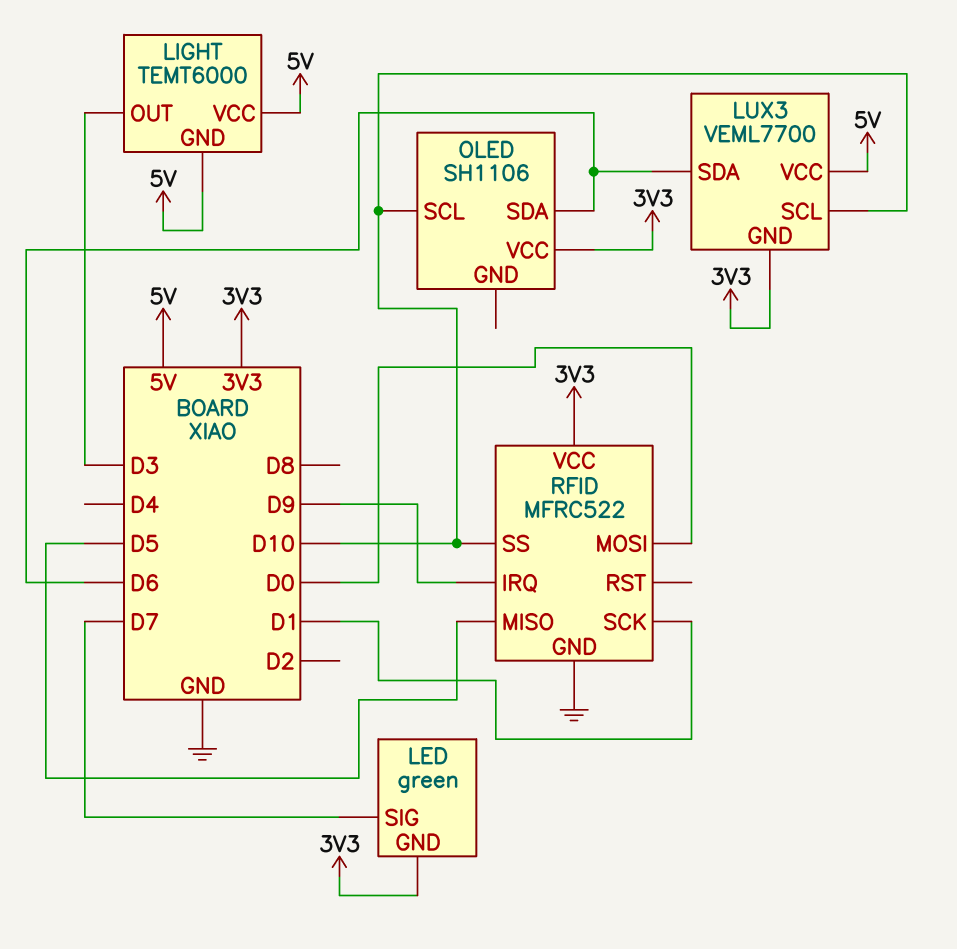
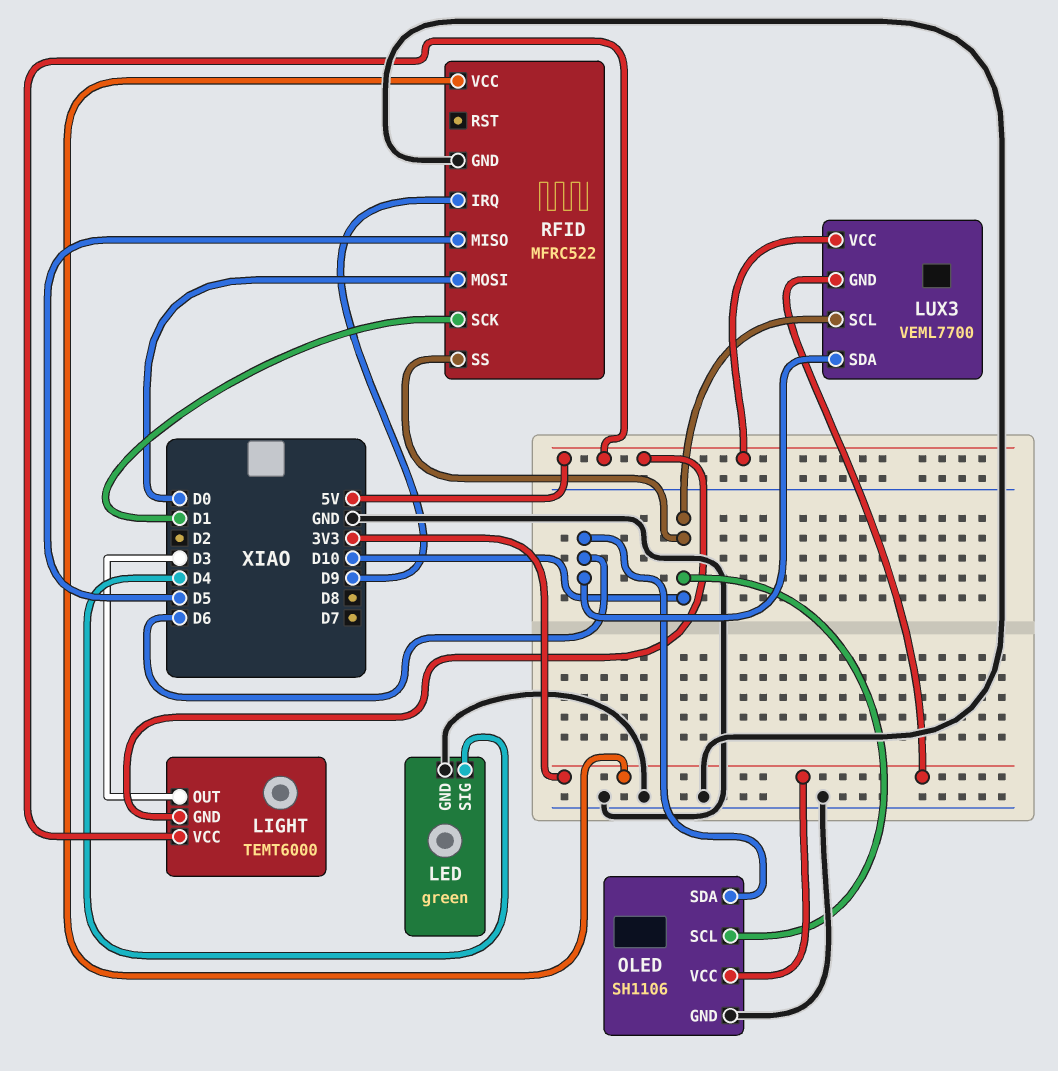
LED pin GND: 3V3 -> GND
LED pin SIG: D7 -> D4
OLED pin GND: none -> GND

